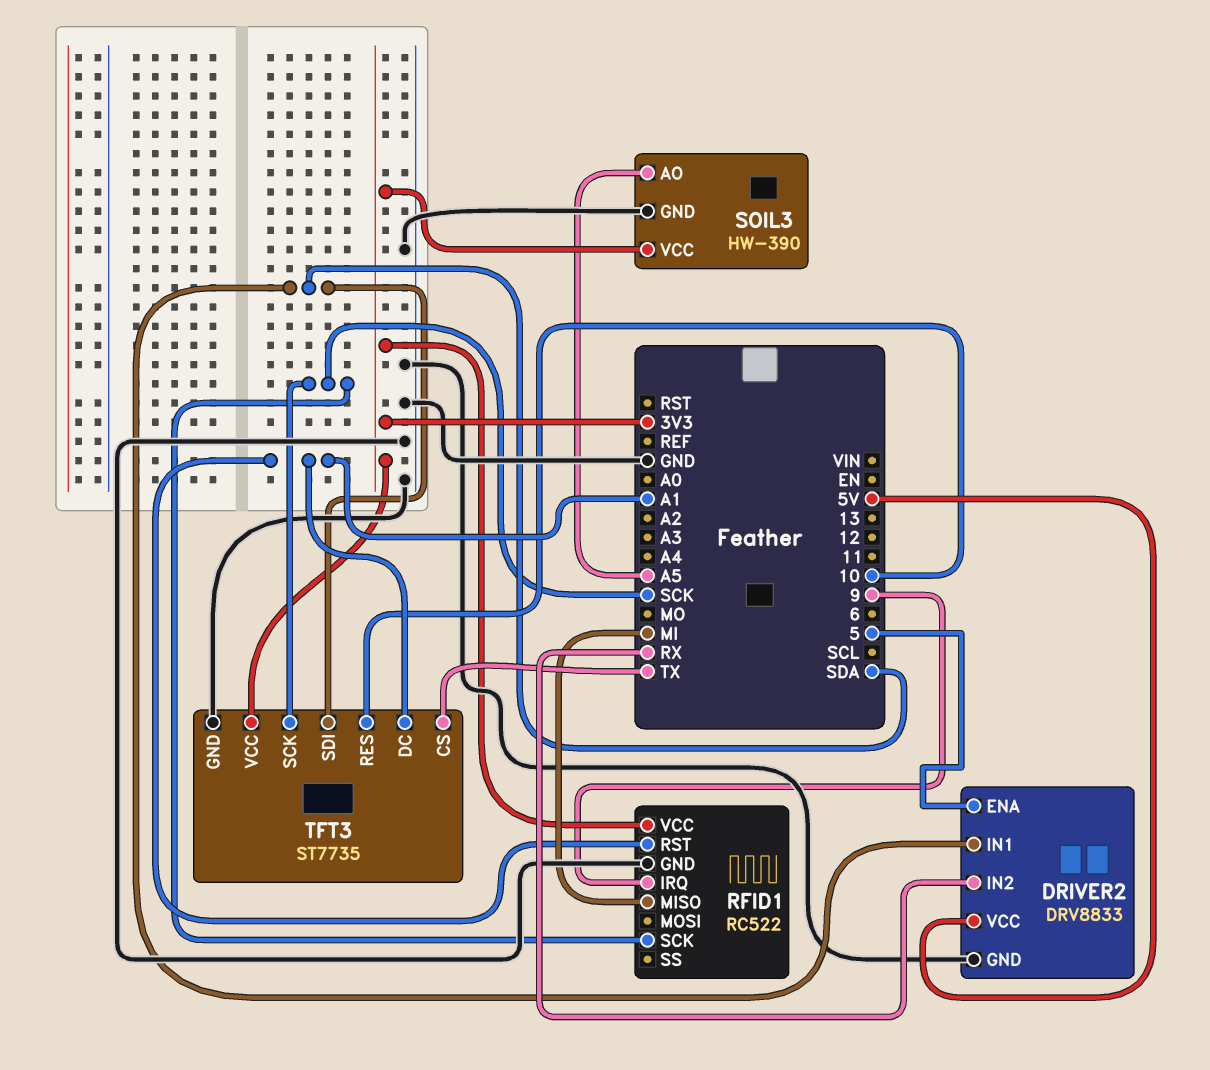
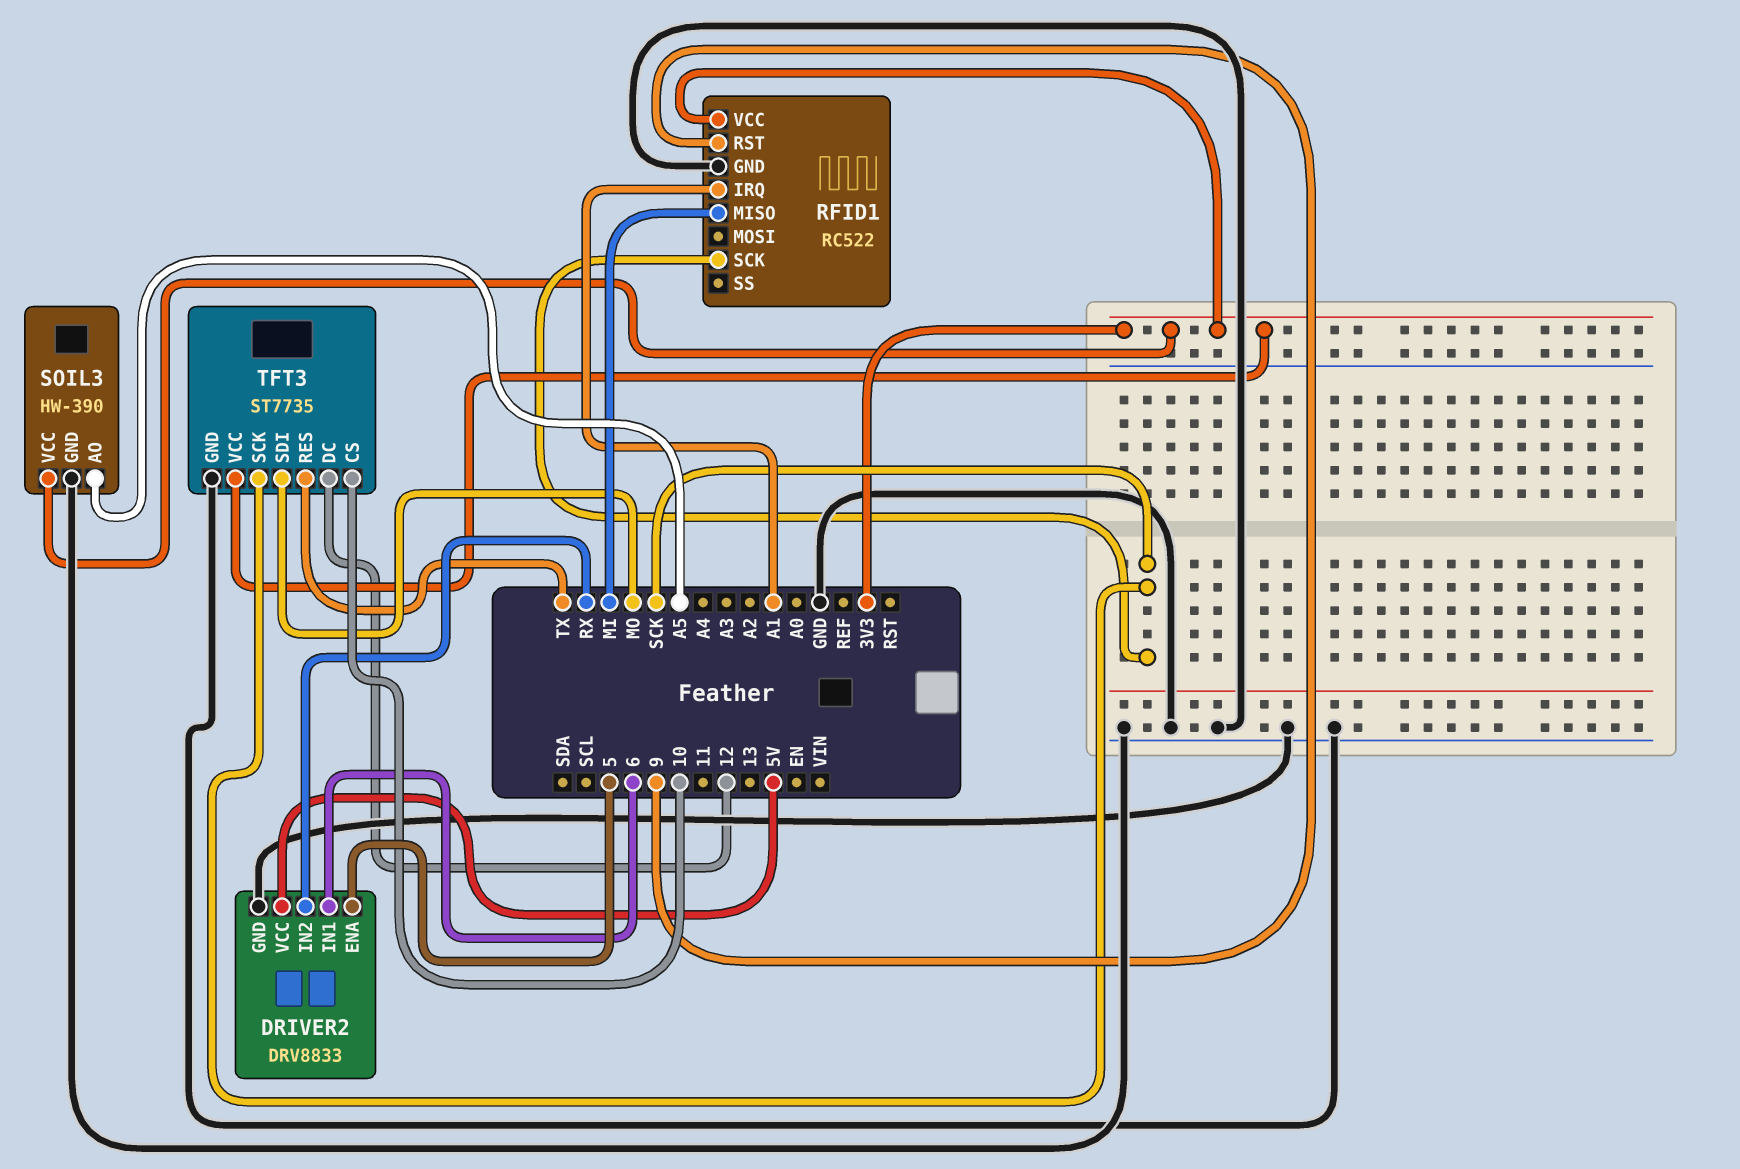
DRIVER2 pin IN1: SDA -> 6
RFID1 pin IRQ: 9 -> A1
RFID1 pin RST: A1 -> 9
TFT3 pin CS: TX -> 10
TFT3 pin DC: A1 -> 12
TFT3 pin RES: 10 -> TX
TFT3 pin SDI: SDA -> MO

